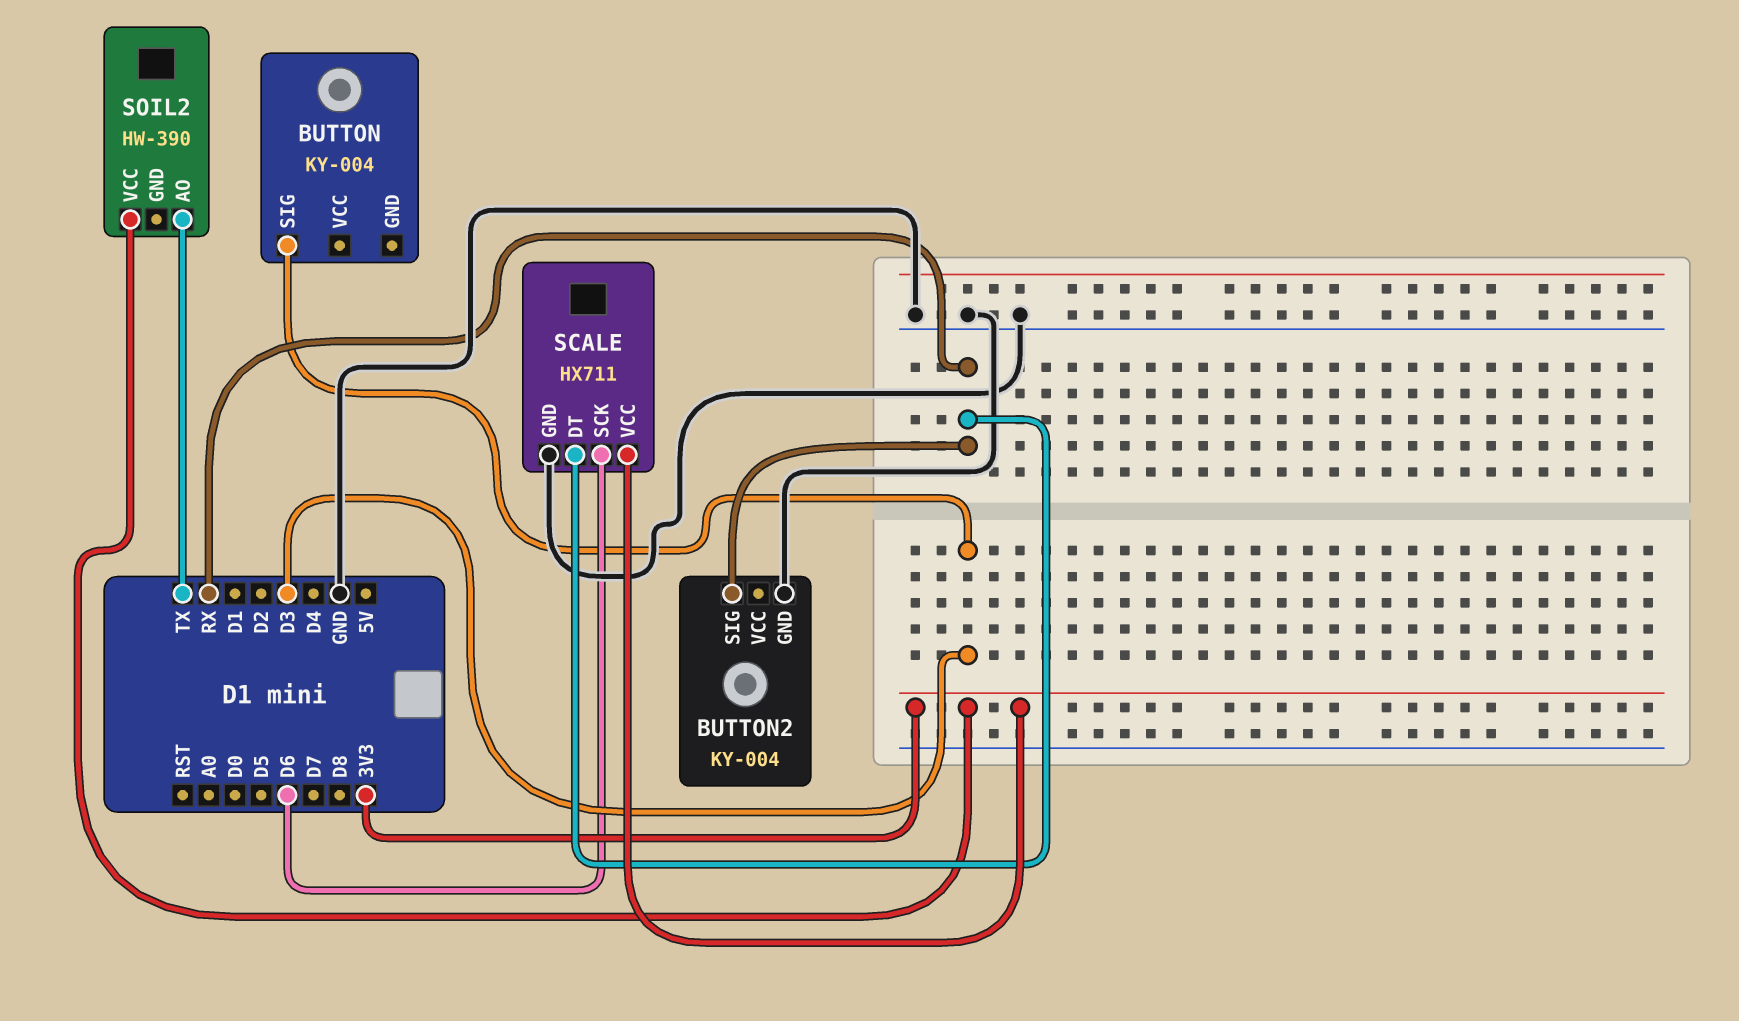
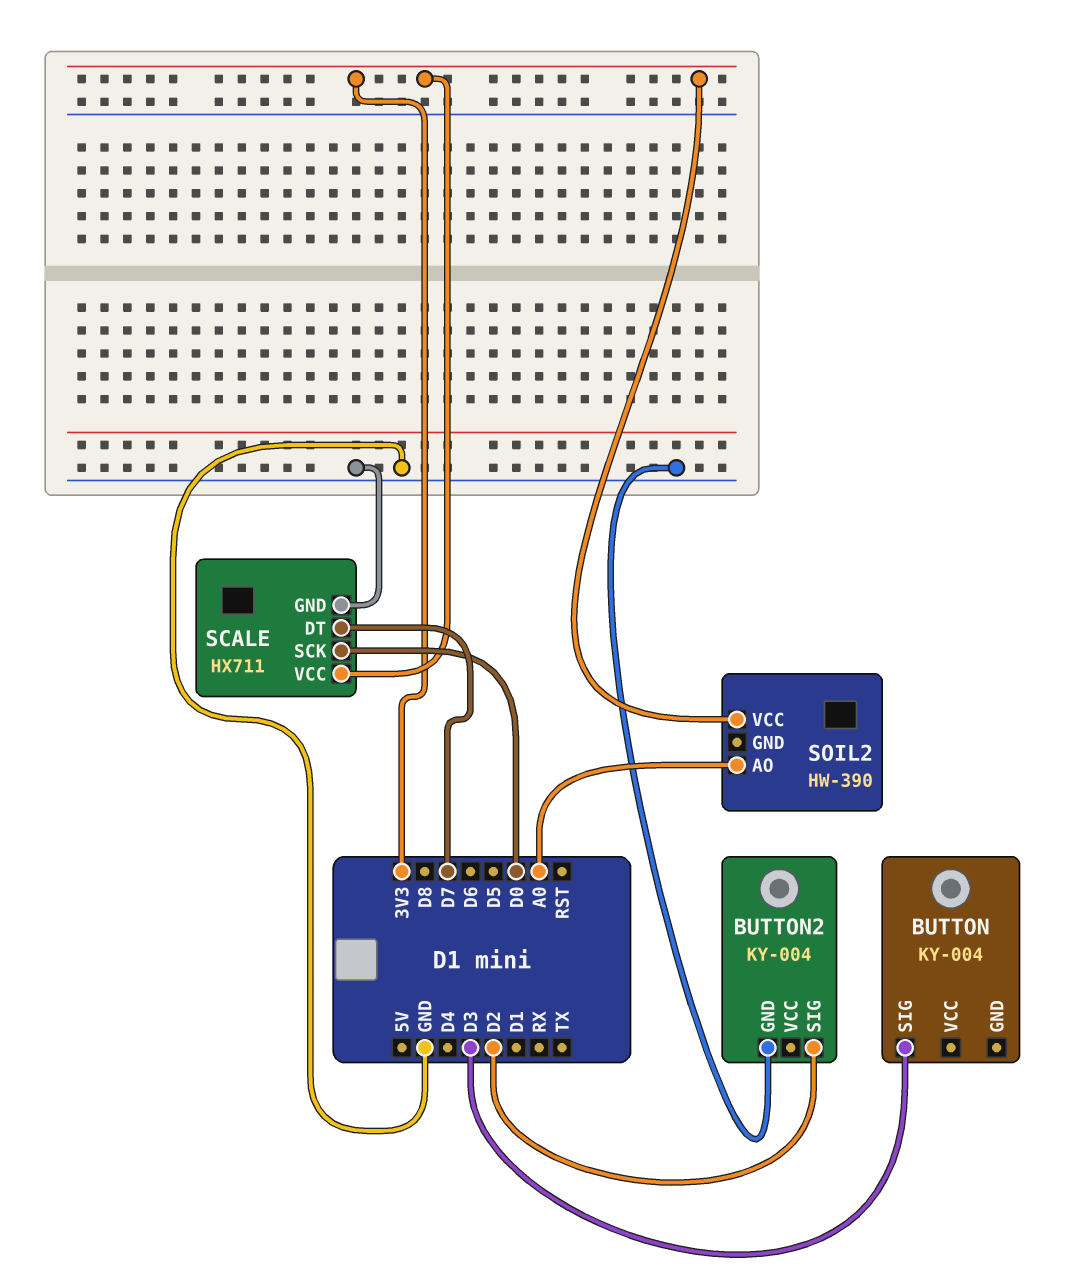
BUTTON2 pin SIG: RX -> D2
SCALE pin DT: RX -> D7
SCALE pin SCK: D6 -> D0
SOIL2 pin AO: TX -> A0

